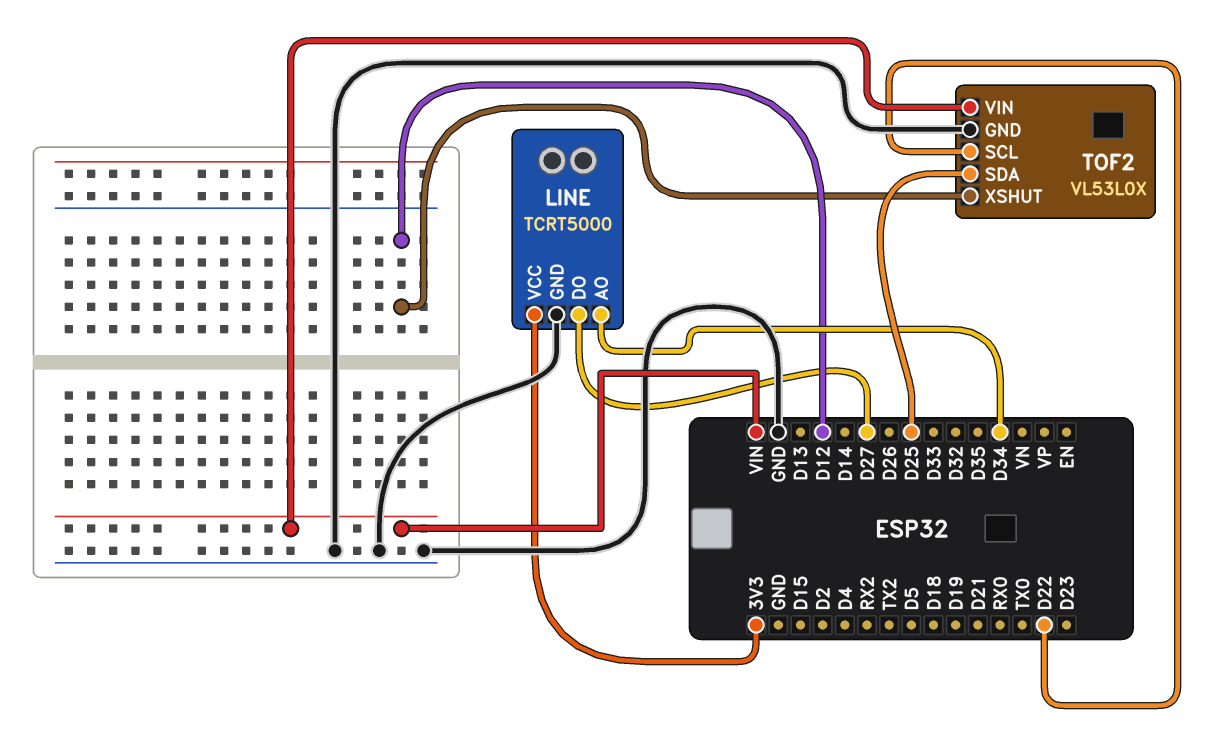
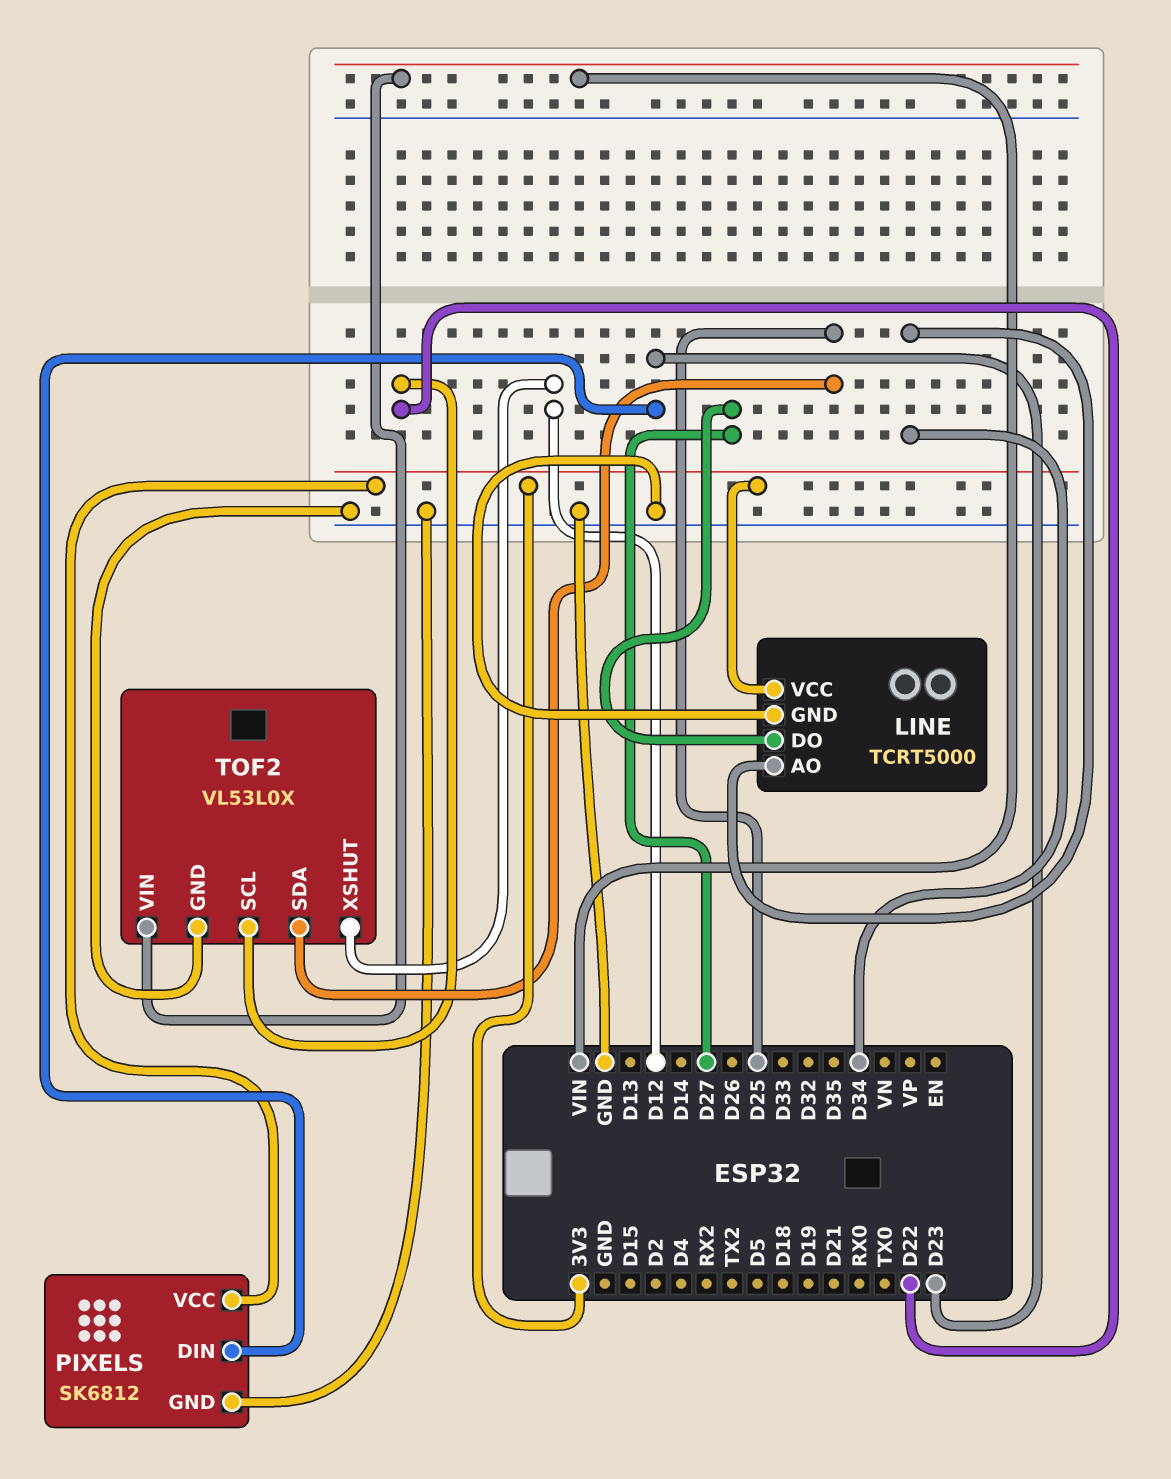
PIXELS: none -> SK6812
PIXELS pin DIN: none -> D23
PIXELS pin GND: none -> GND
PIXELS pin VCC: none -> 3V3

